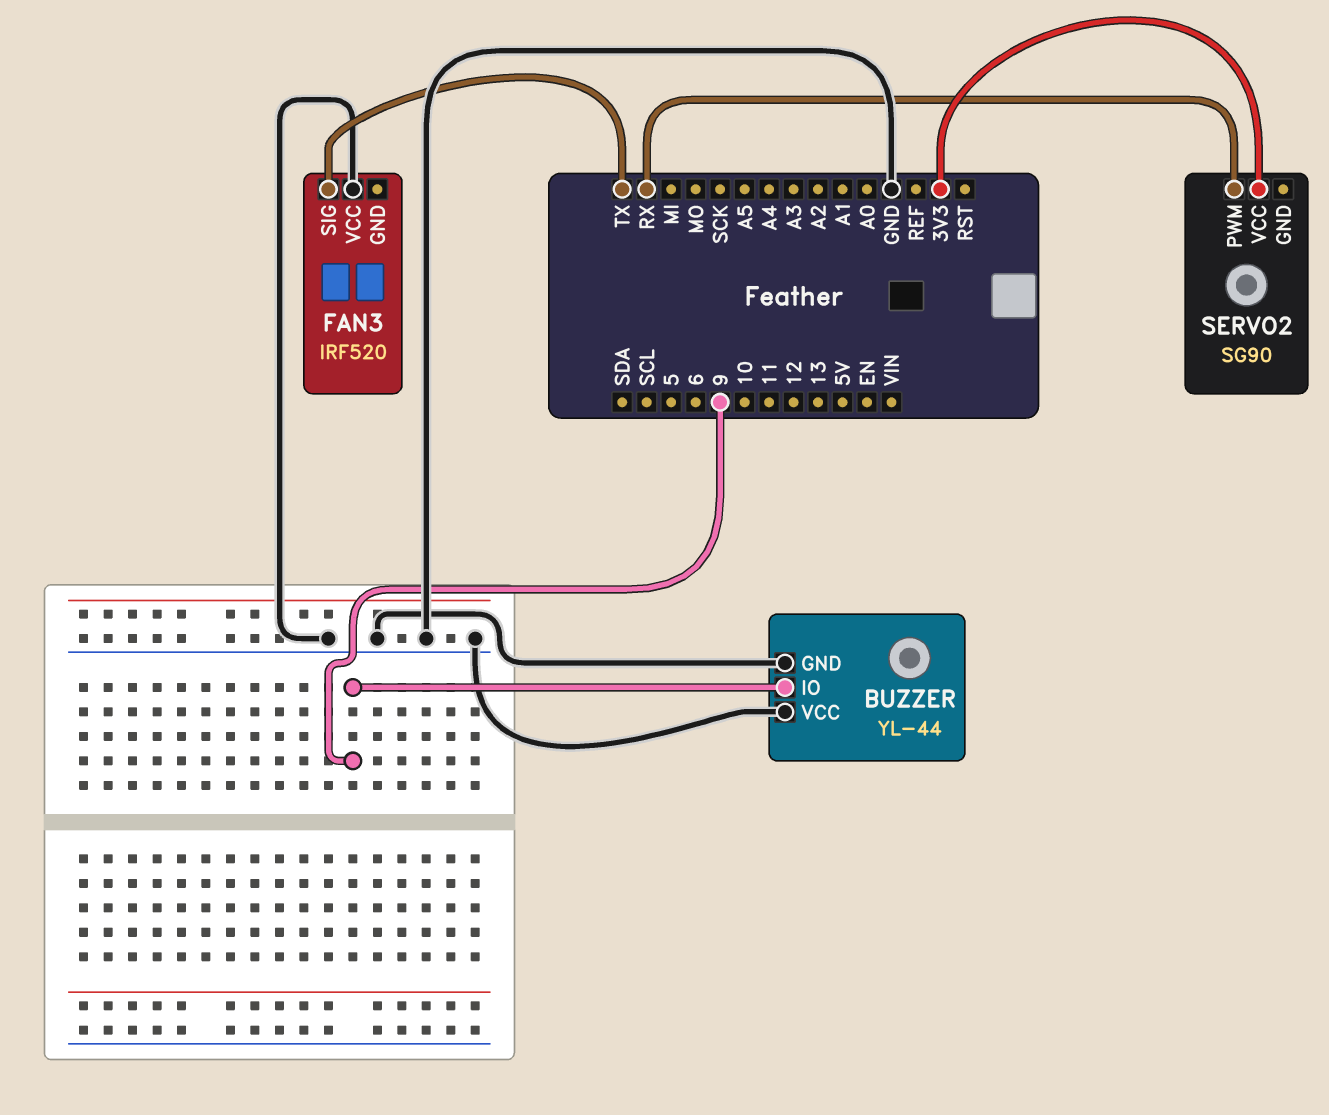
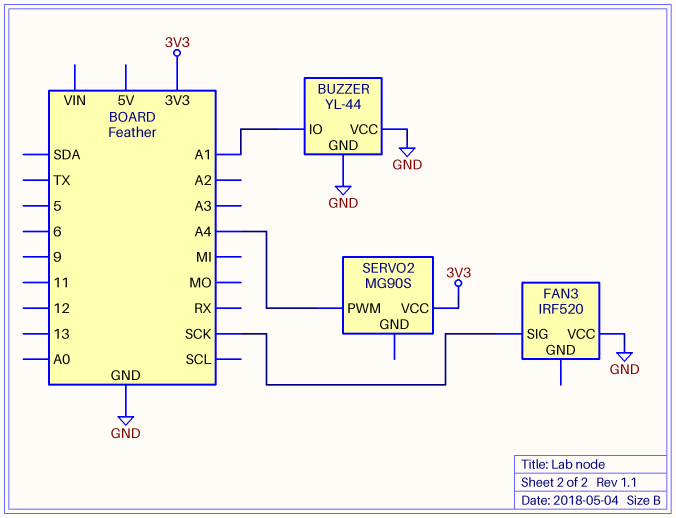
BUZZER pin IO: 9 -> A1
FAN3 pin SIG: TX -> SCK
SERVO2: SG90 -> MG90S
SERVO2 pin PWM: RX -> A4

